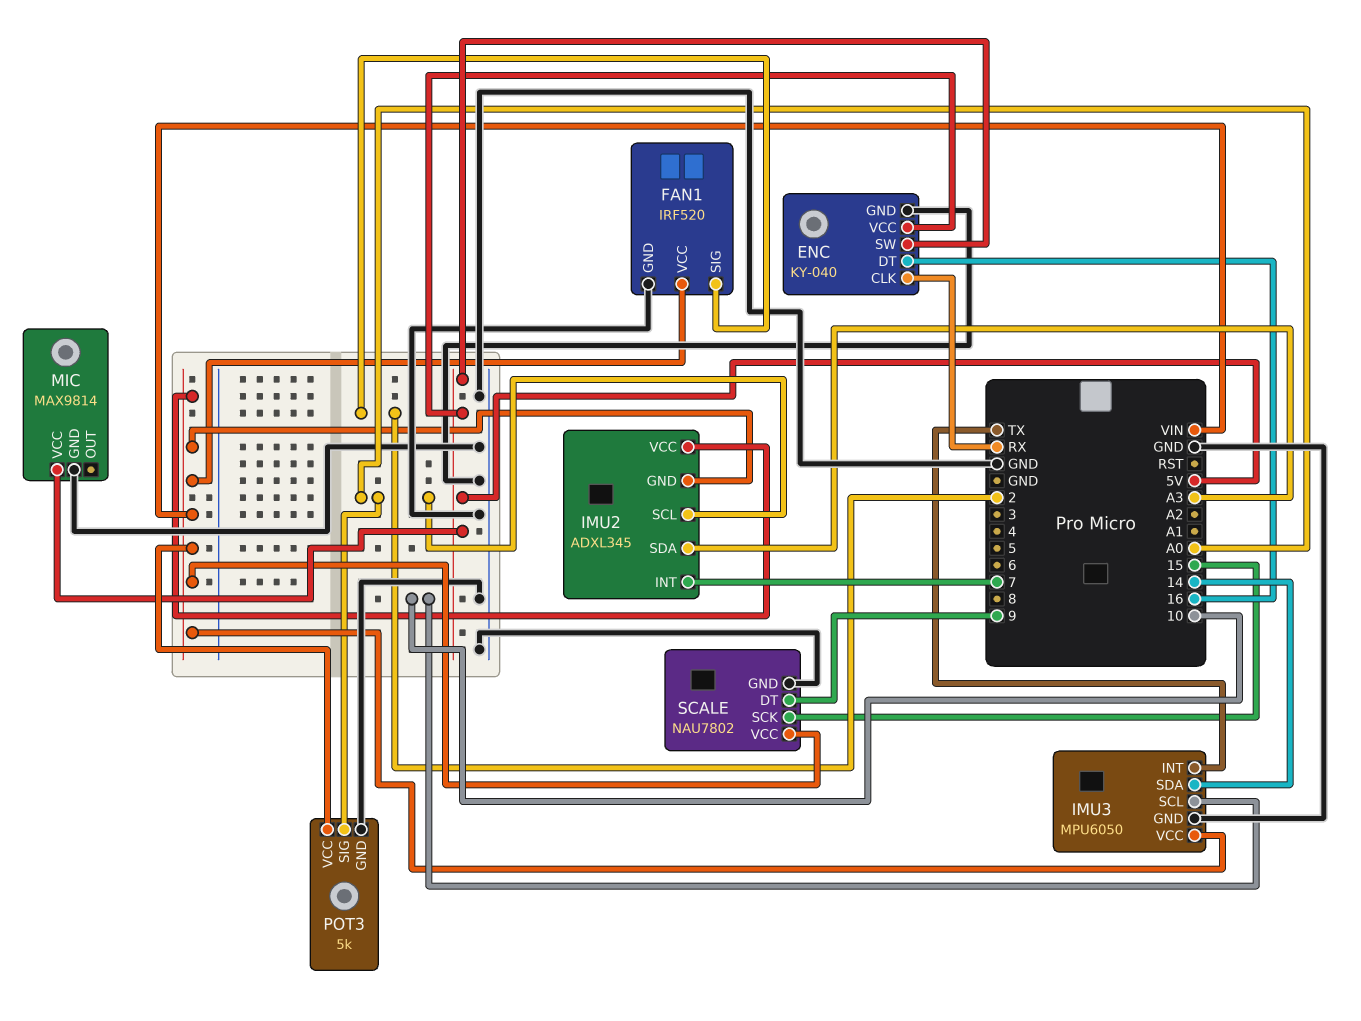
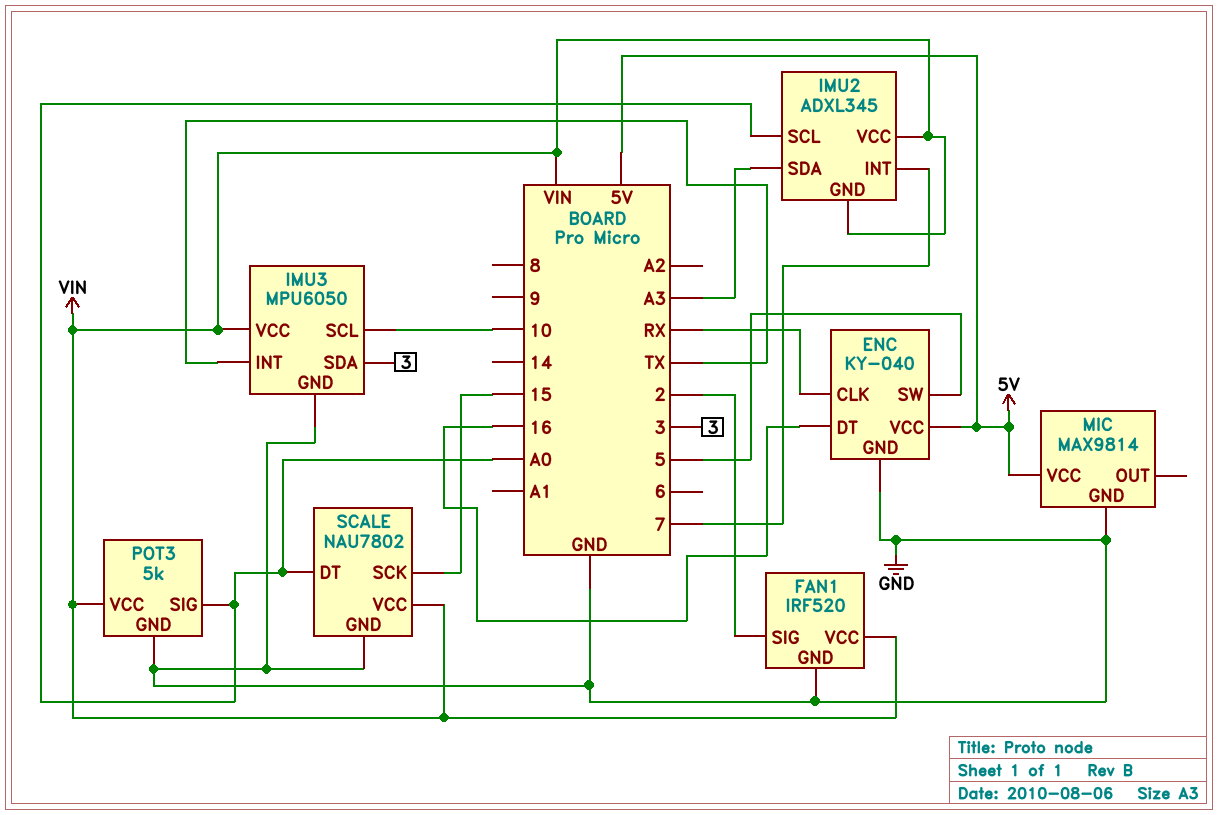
ENC pin SW: 5V -> 5
IMU3 pin SDA: 14 -> 3
SCALE pin DT: 9 -> A0

